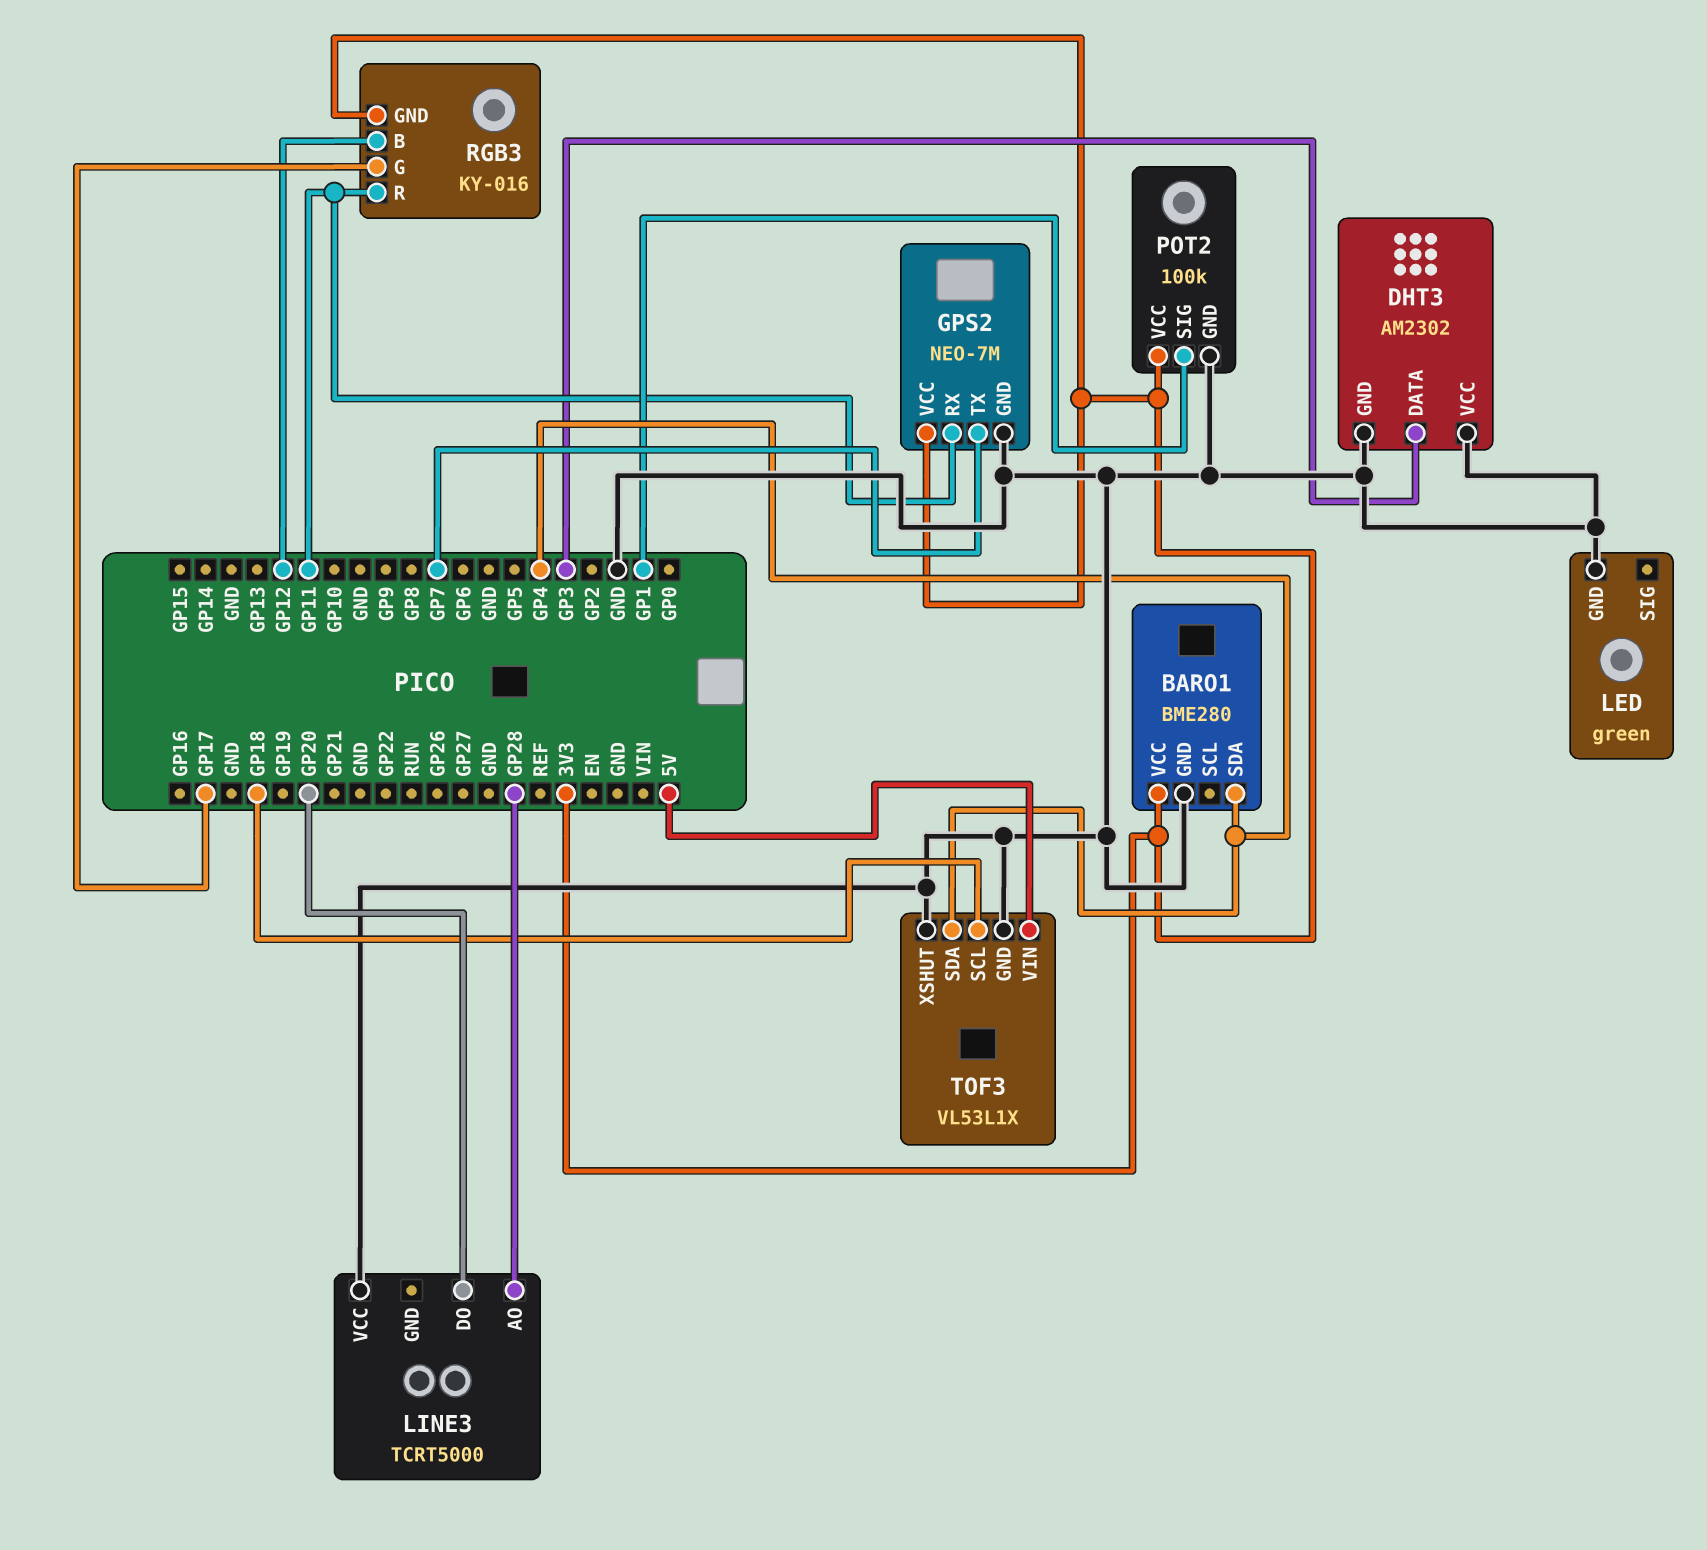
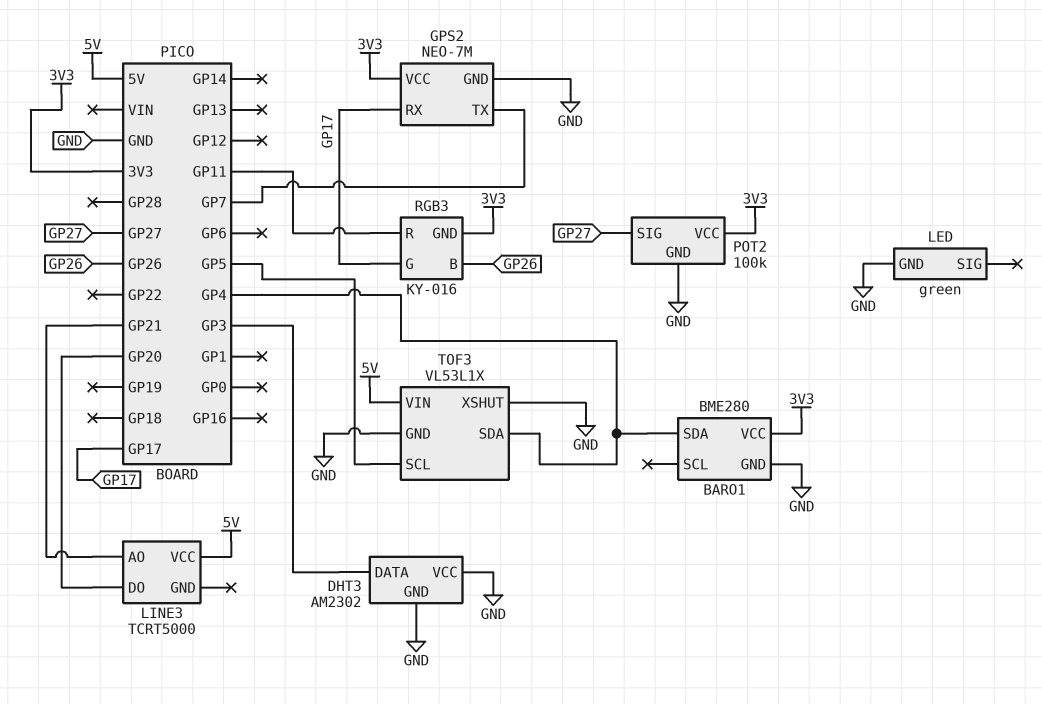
GPS2 pin RX: GP11 -> GP17
LINE3 pin AO: GP28 -> GP21
LINE3 pin VCC: GND -> 5V
POT2 pin SIG: GP1 -> GP27
RGB3 pin B: GP12 -> GP26
TOF3 pin SCL: GP18 -> GP5

